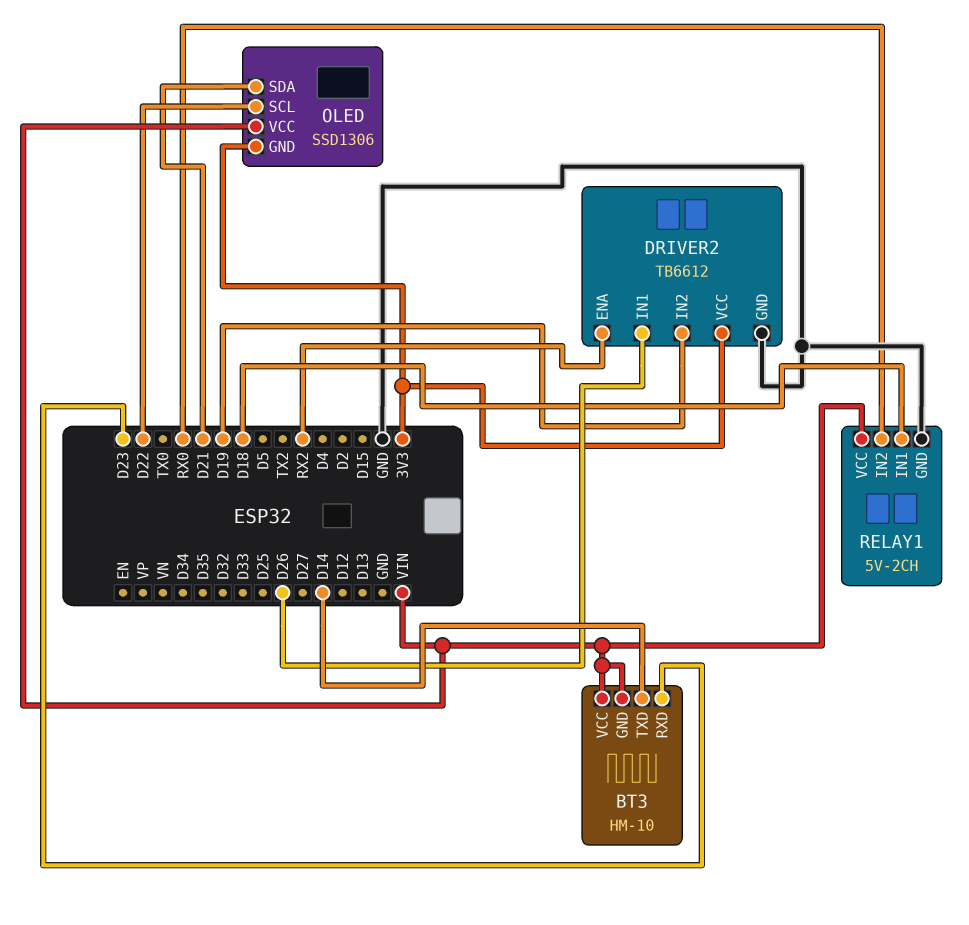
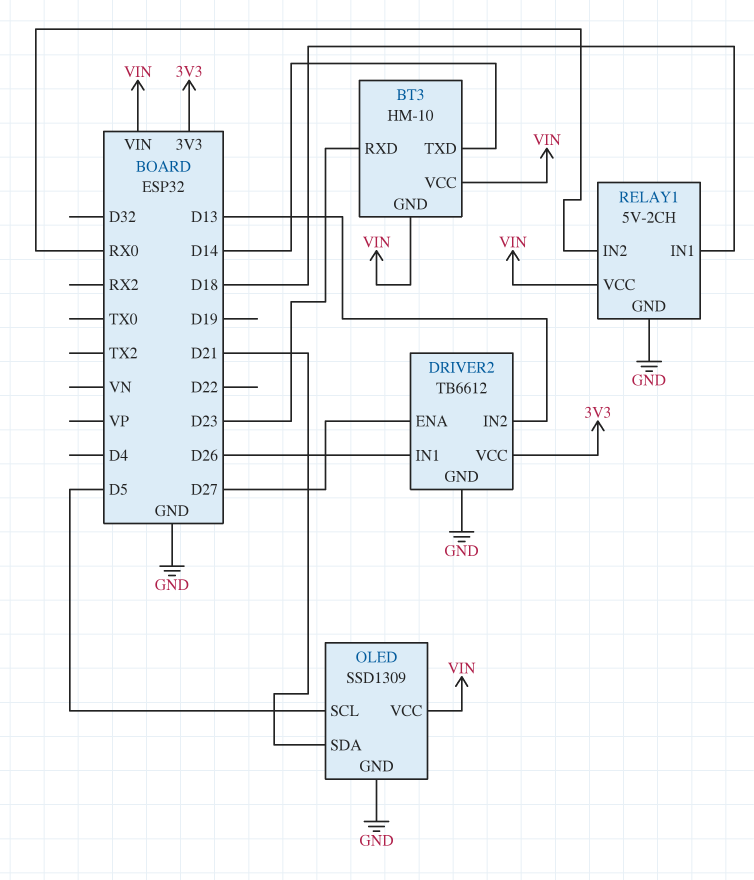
DRIVER2 pin ENA: RX2 -> D27
DRIVER2 pin IN2: D19 -> D13
OLED: SSD1306 -> SSD1309
OLED pin GND: 3V3 -> GND
OLED pin SCL: D22 -> D5

